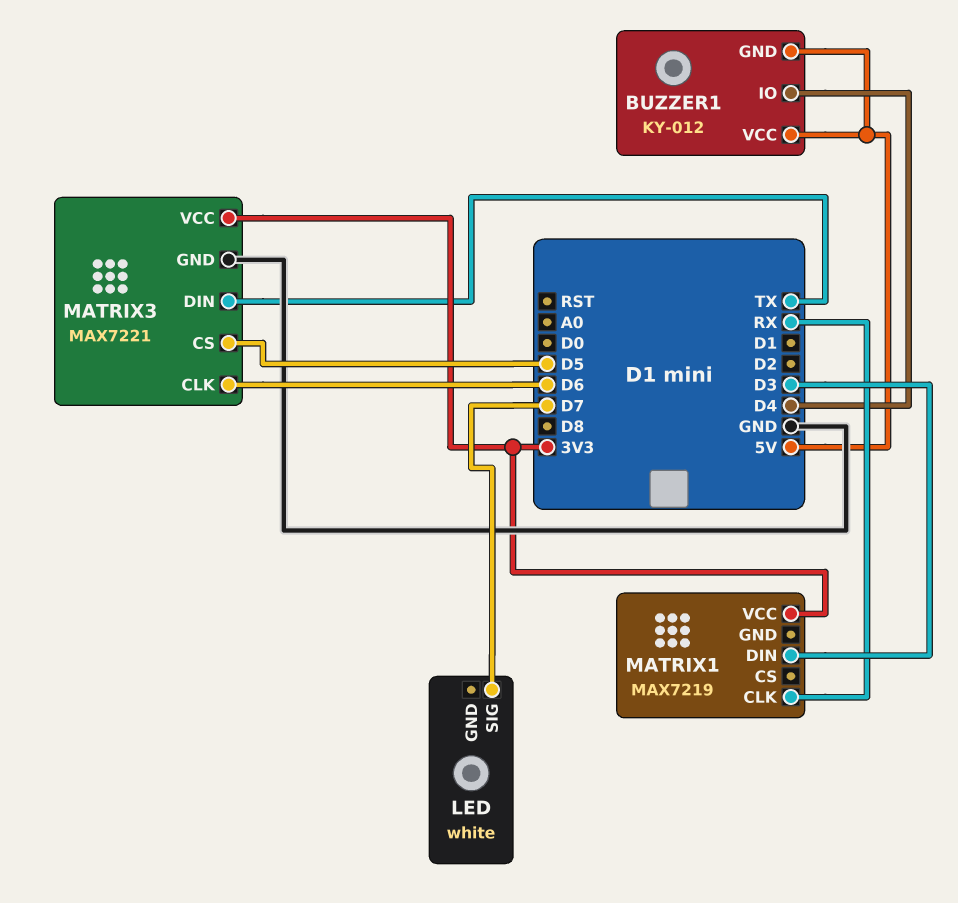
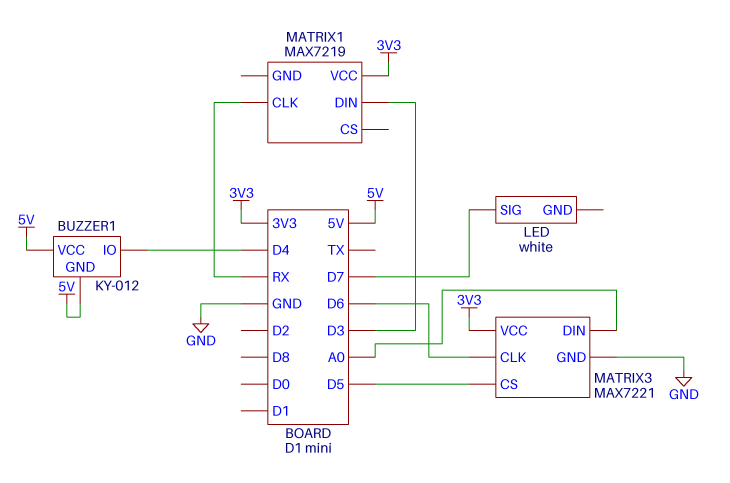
MATRIX3 pin DIN: TX -> A0

